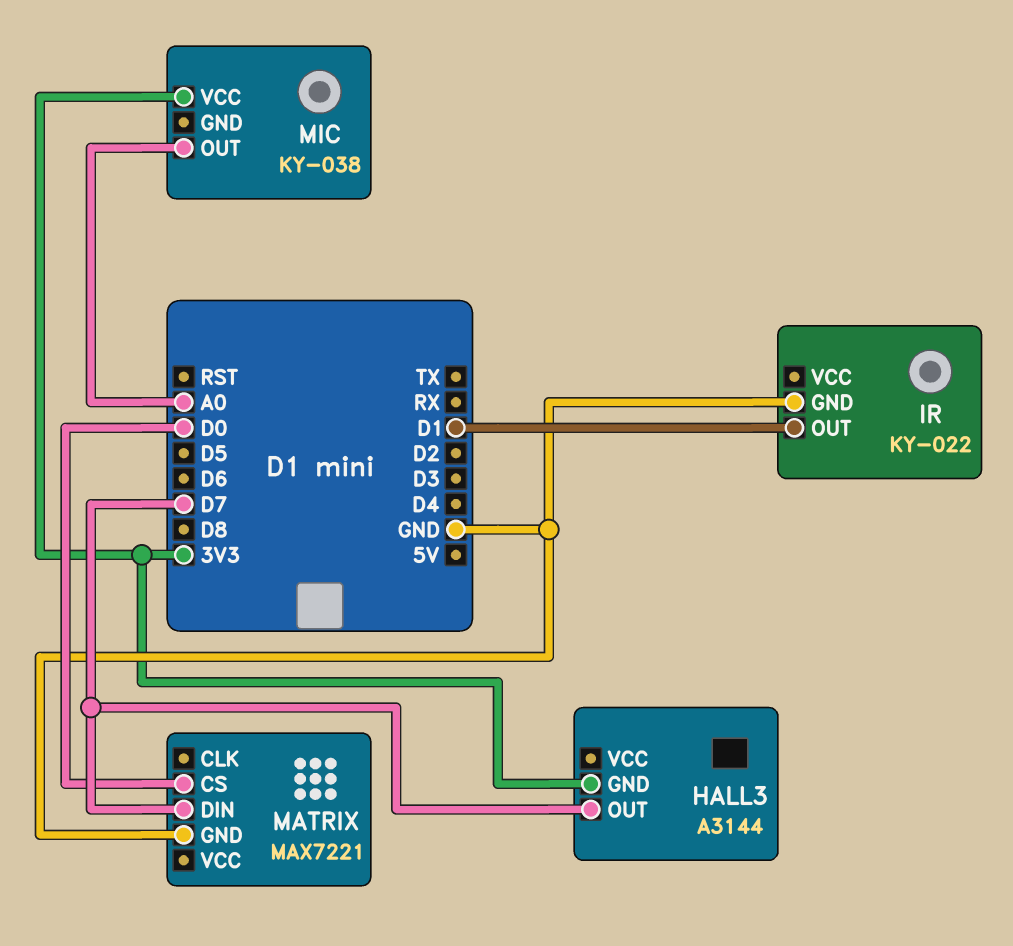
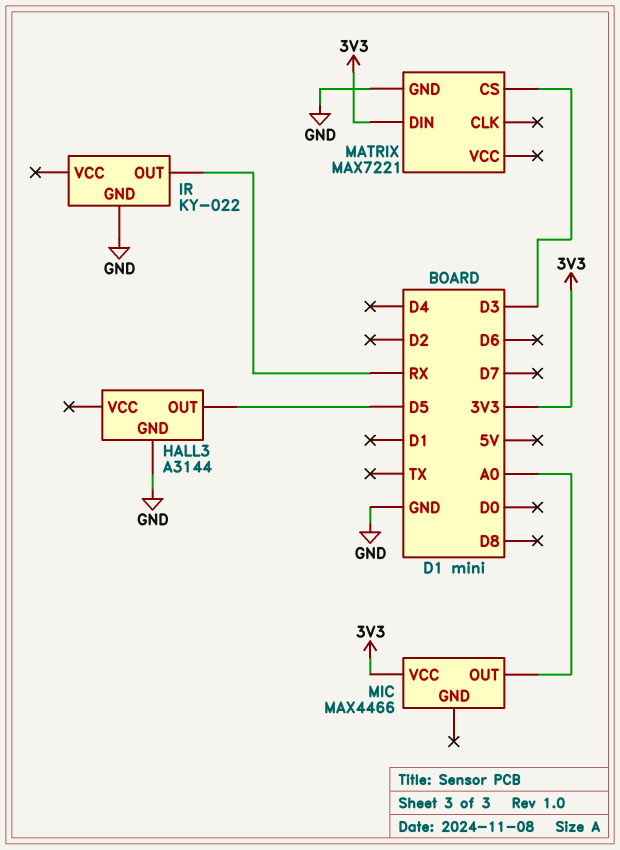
HALL3 pin GND: 3V3 -> GND
HALL3 pin OUT: D7 -> D5
IR pin OUT: D1 -> RX
MATRIX pin CS: D0 -> D3
MATRIX pin DIN: D7 -> 3V3
MIC: KY-038 -> MAX4466

